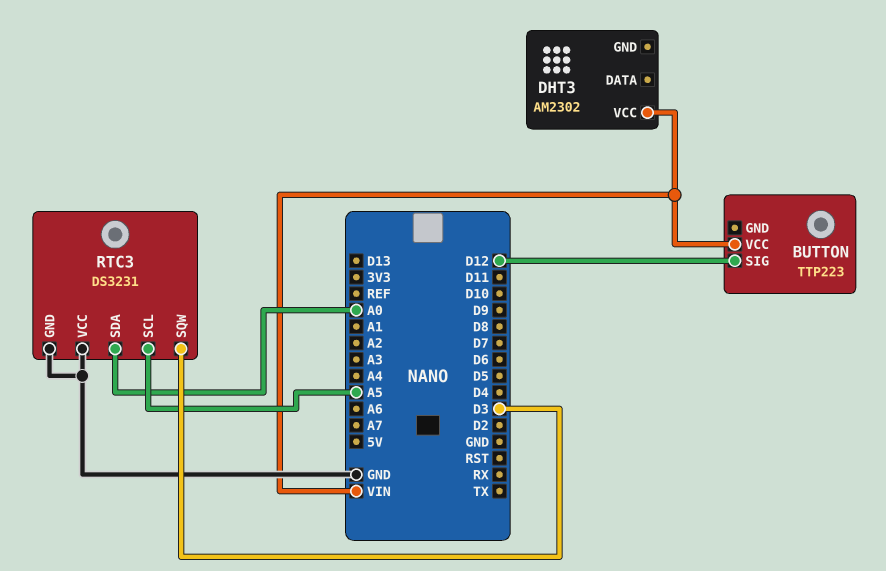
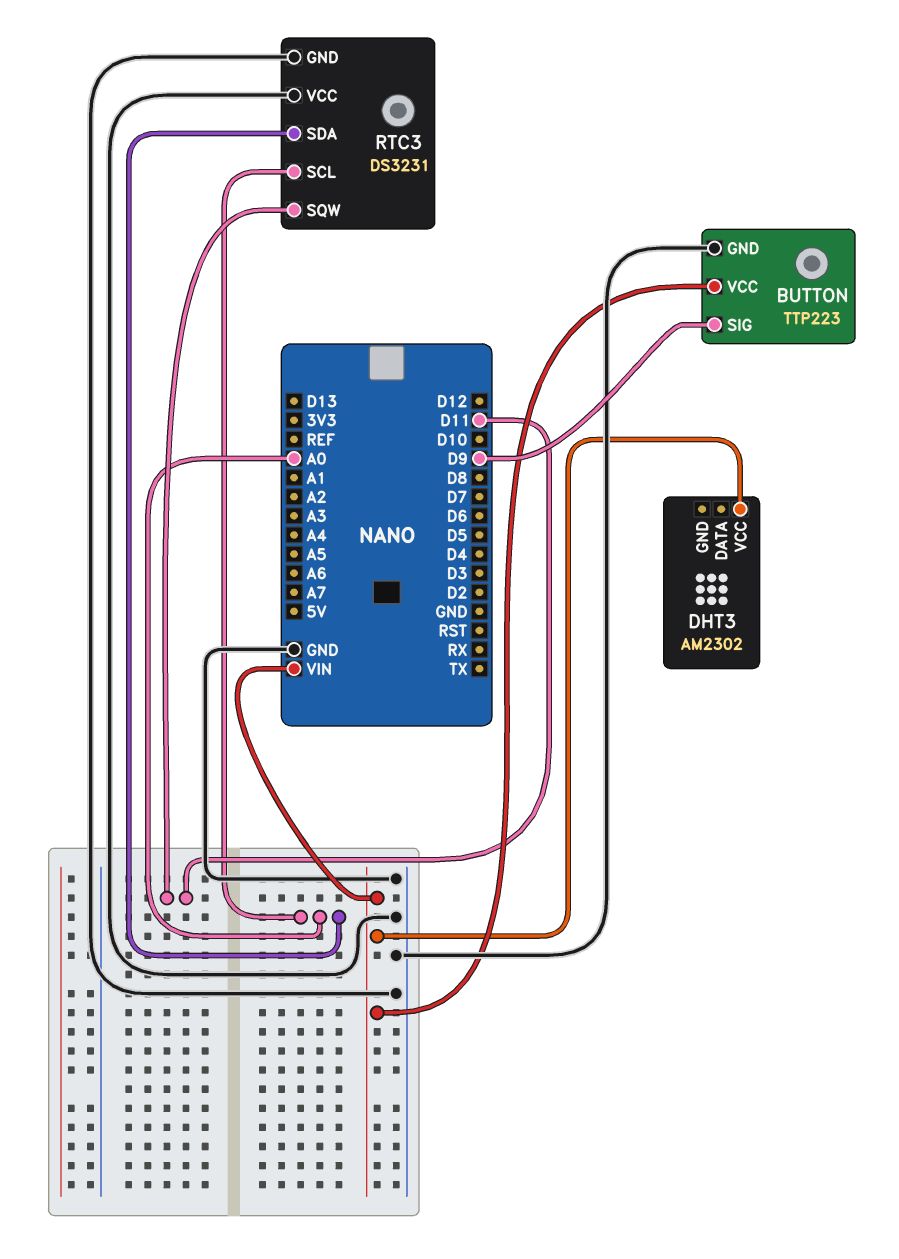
BUTTON pin GND: none -> GND
BUTTON pin SIG: D12 -> D9
RTC3 pin SCL: A5 -> A0
RTC3 pin SQW: D3 -> D11

